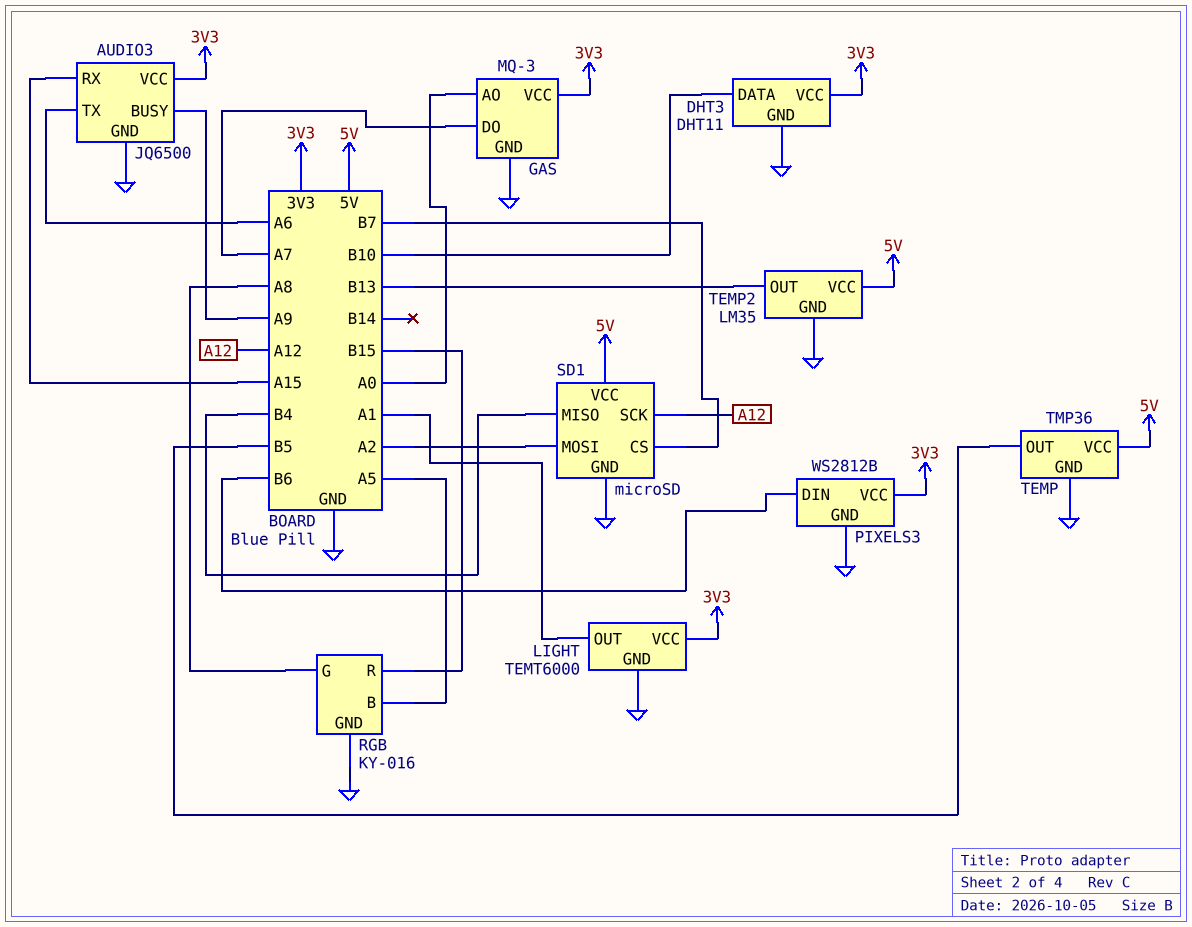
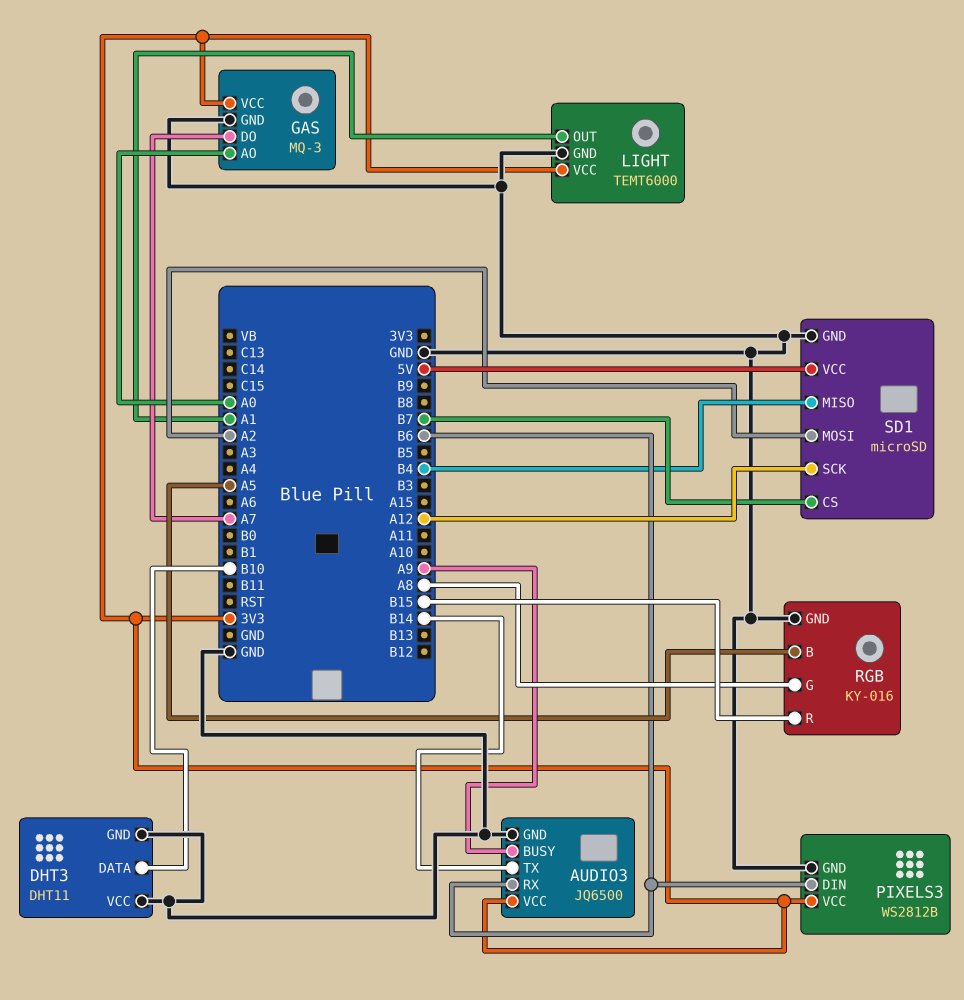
AUDIO3 pin RX: A15 -> B6
AUDIO3 pin TX: A6 -> B14
DHT3 pin VCC: 3V3 -> GND
TEMP: TMP36 -> none
TEMP pin GND: GND -> none
TEMP pin OUT: B5 -> none
TEMP pin VCC: 5V -> none
TEMP2: LM35 -> none
TEMP2 pin GND: GND -> none
TEMP2 pin OUT: B13 -> none
TEMP2 pin VCC: 5V -> none

